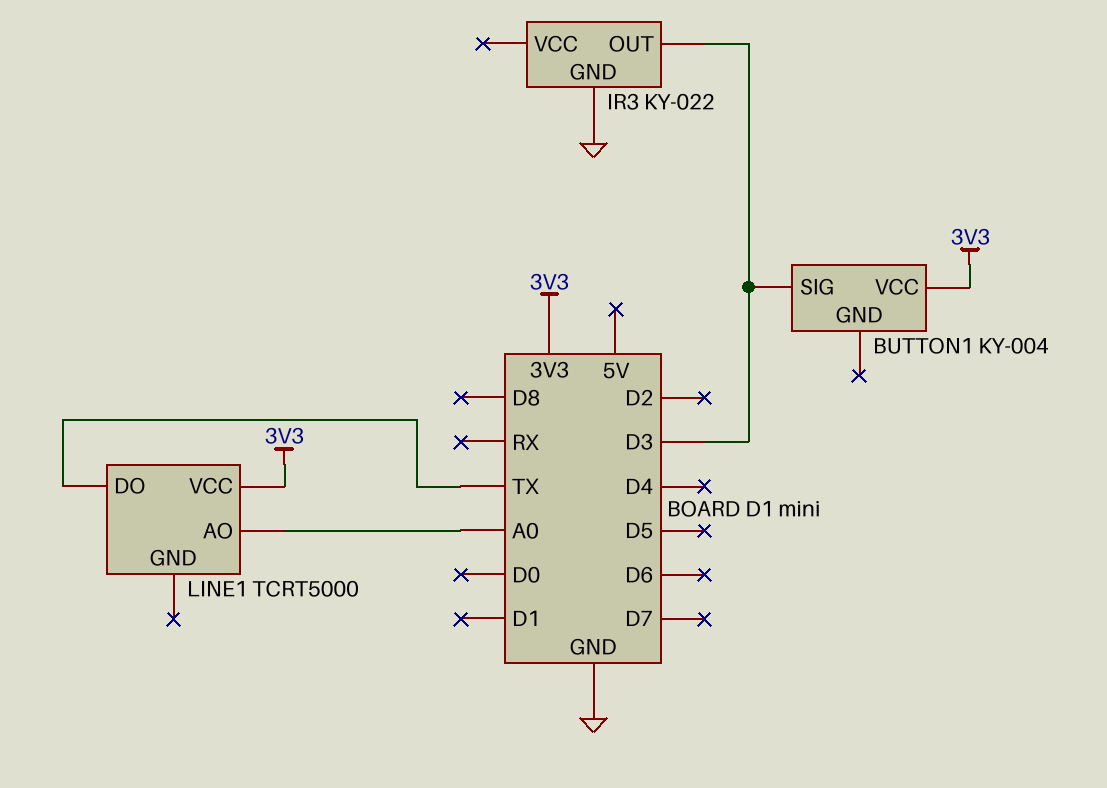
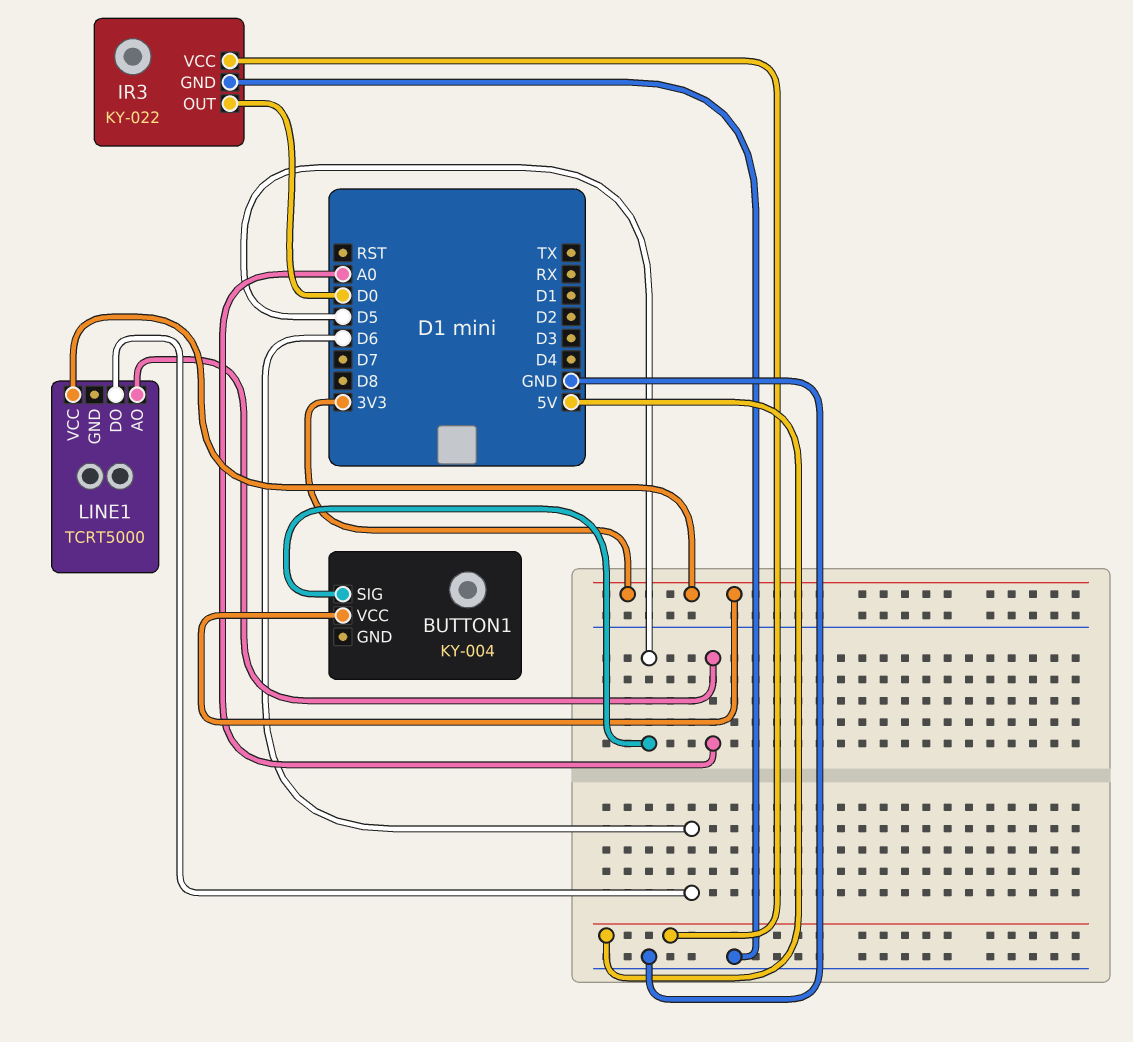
BUTTON1 pin SIG: D3 -> D5
IR3 pin OUT: D3 -> D0
IR3 pin VCC: none -> 5V
LINE1 pin DO: TX -> D6

